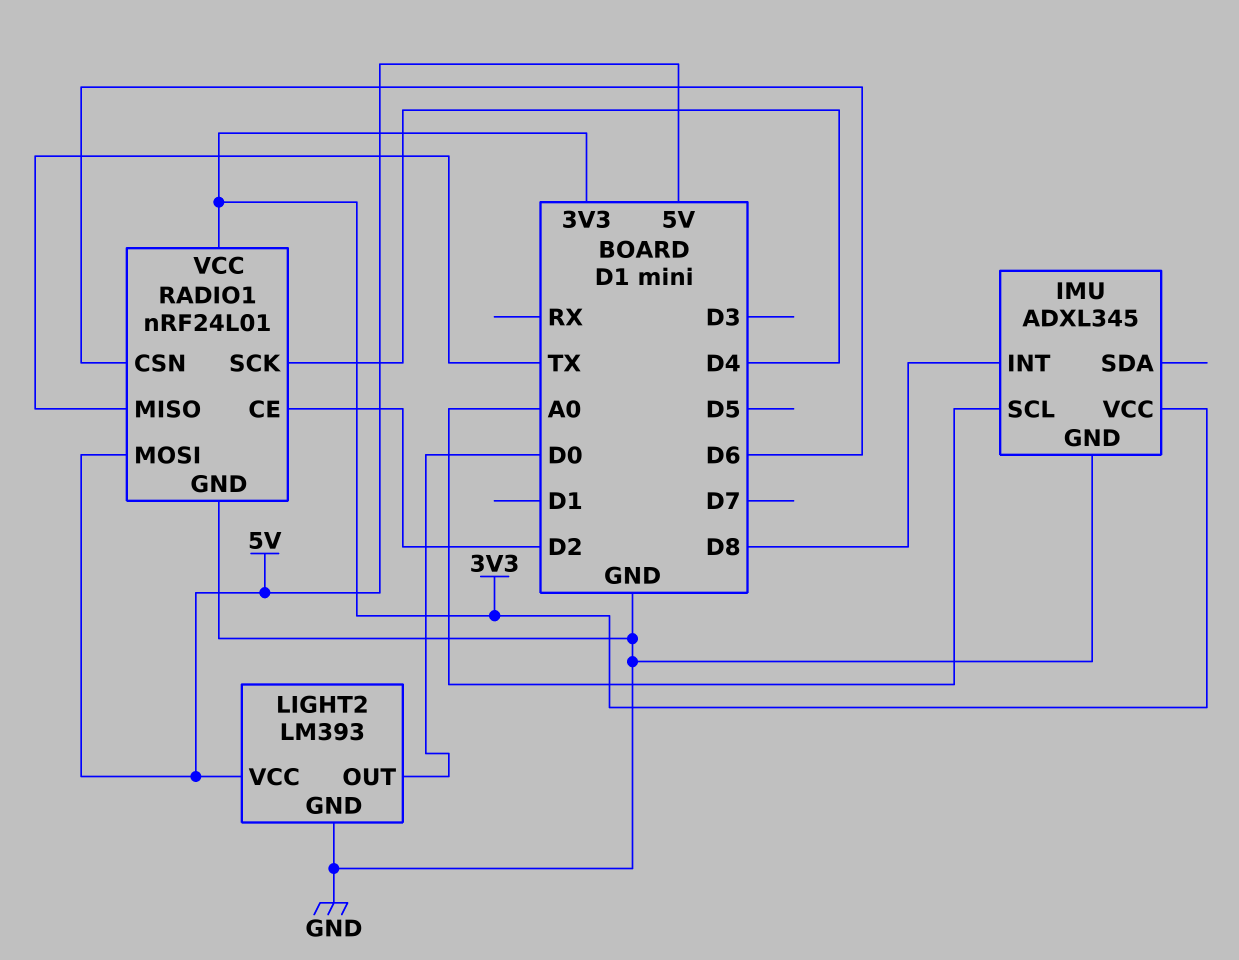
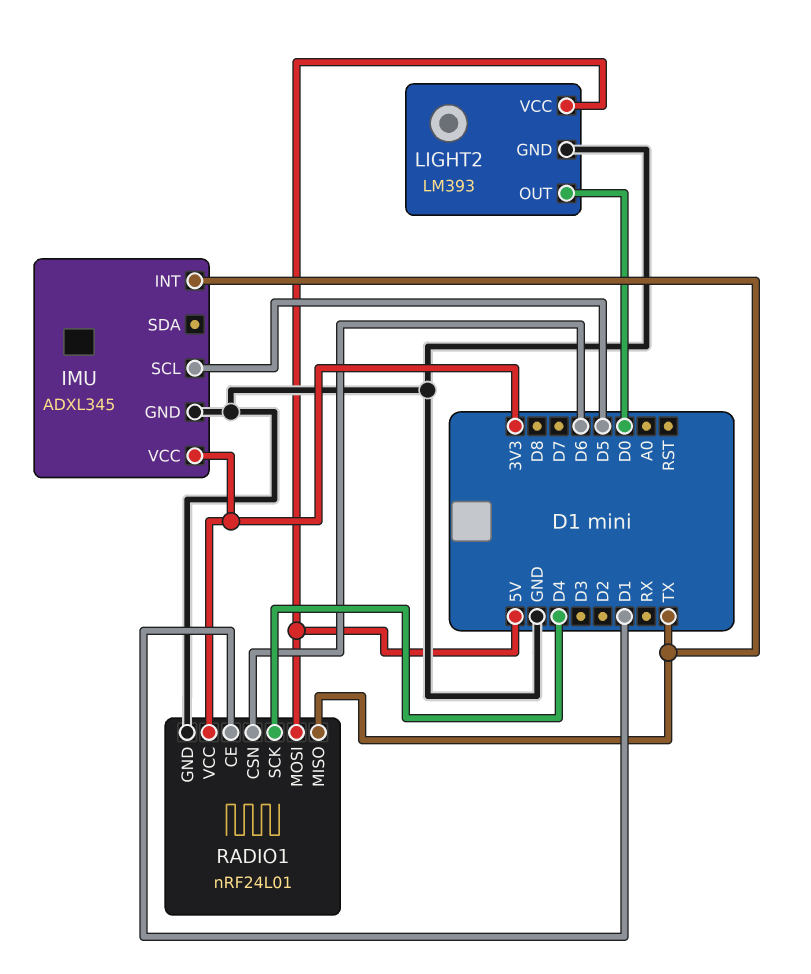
IMU pin INT: D8 -> TX
IMU pin SCL: A0 -> D5
RADIO1 pin CE: D2 -> D1

